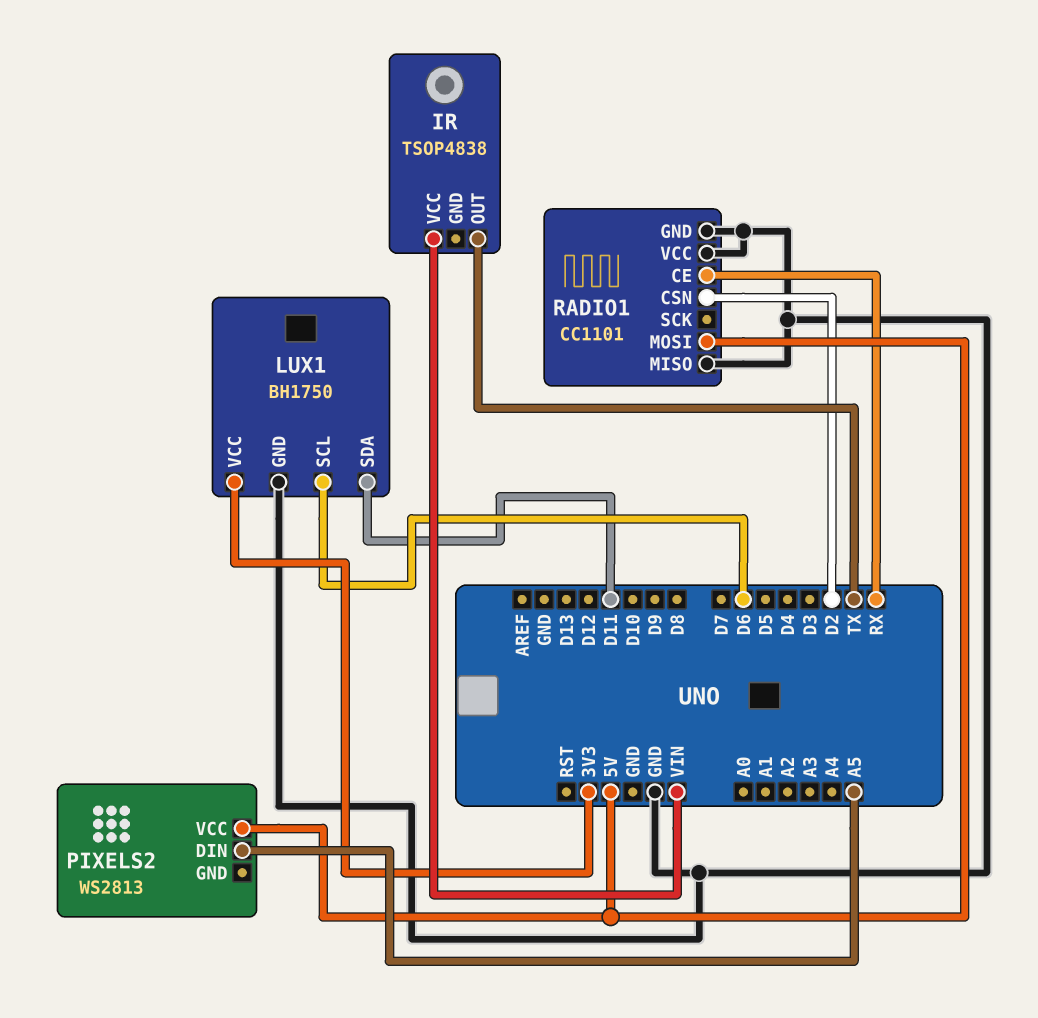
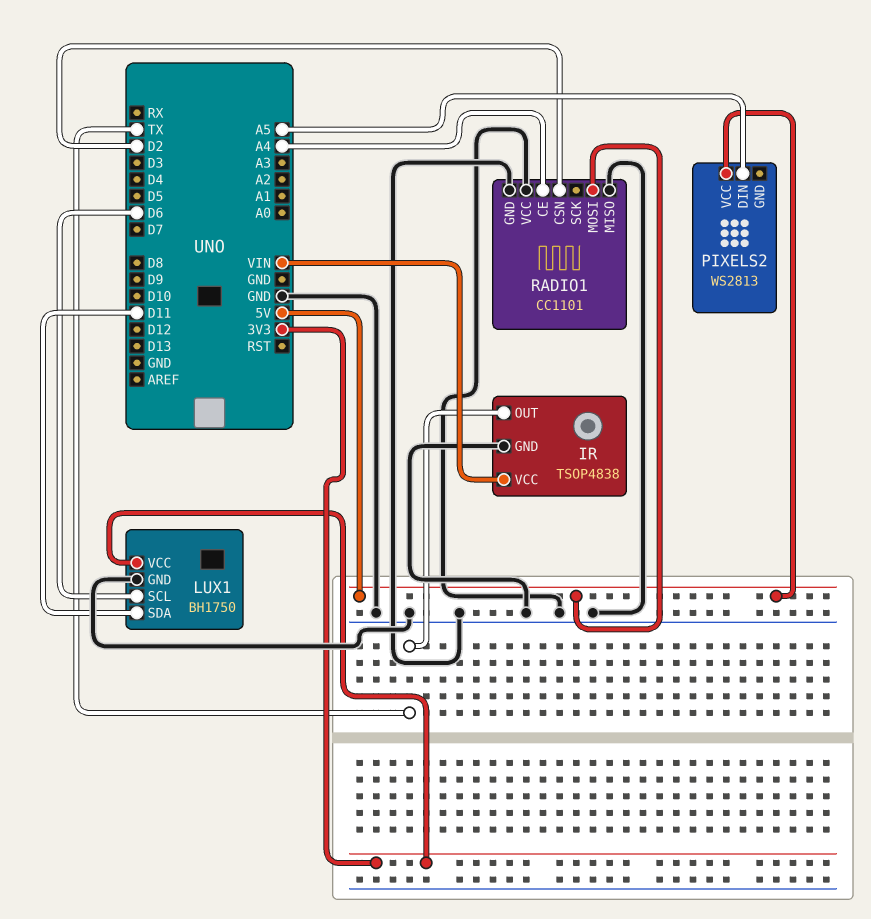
IR pin GND: none -> GND
RADIO1 pin CE: RX -> A4

